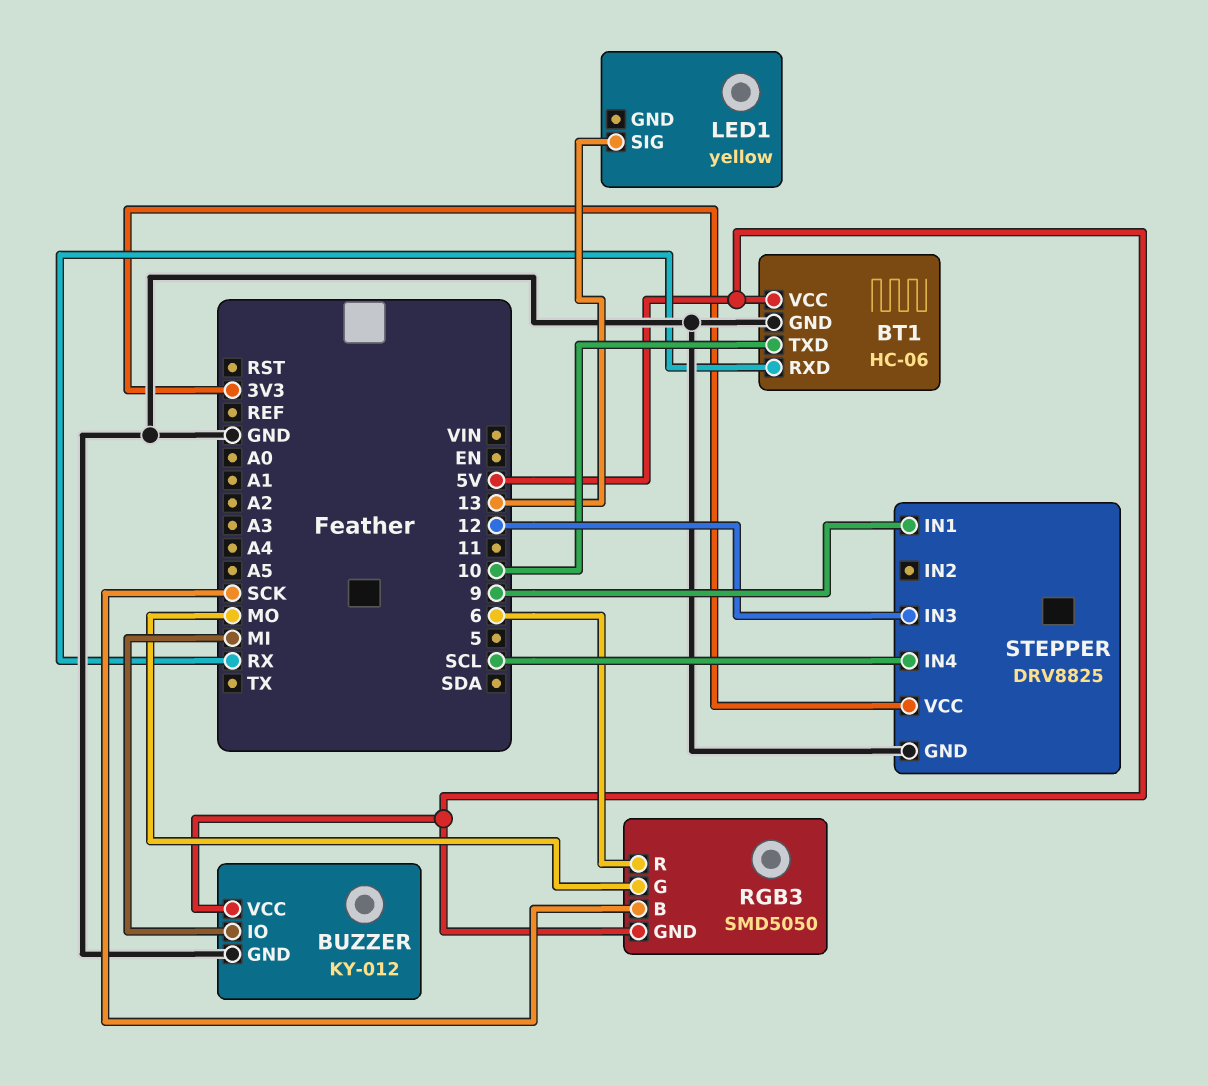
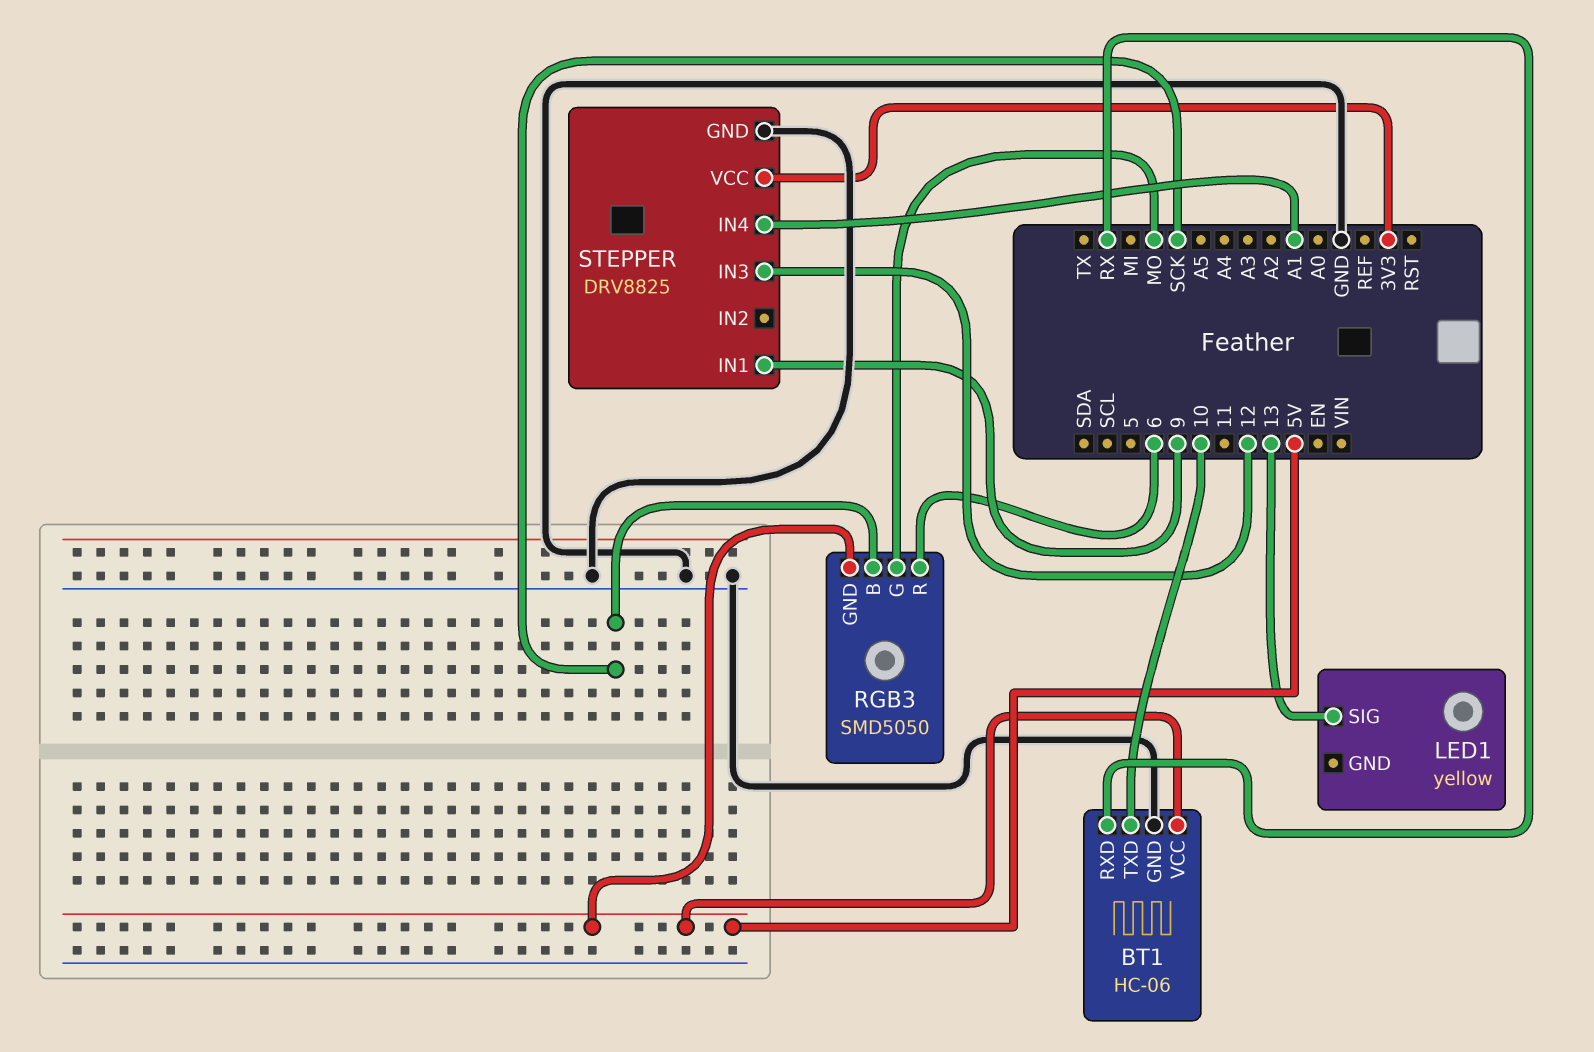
BUZZER: KY-012 -> none
BUZZER pin GND: GND -> none
BUZZER pin IO: MI -> none
BUZZER pin VCC: 5V -> none
STEPPER pin IN4: SCL -> A1

